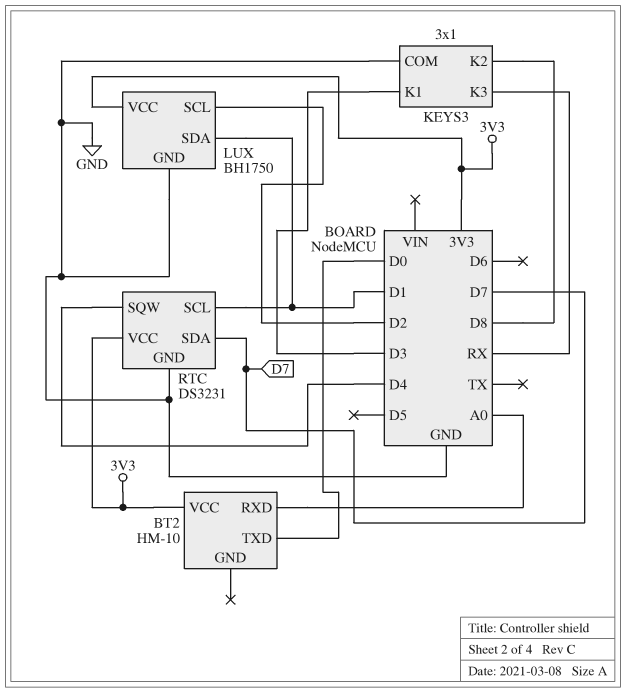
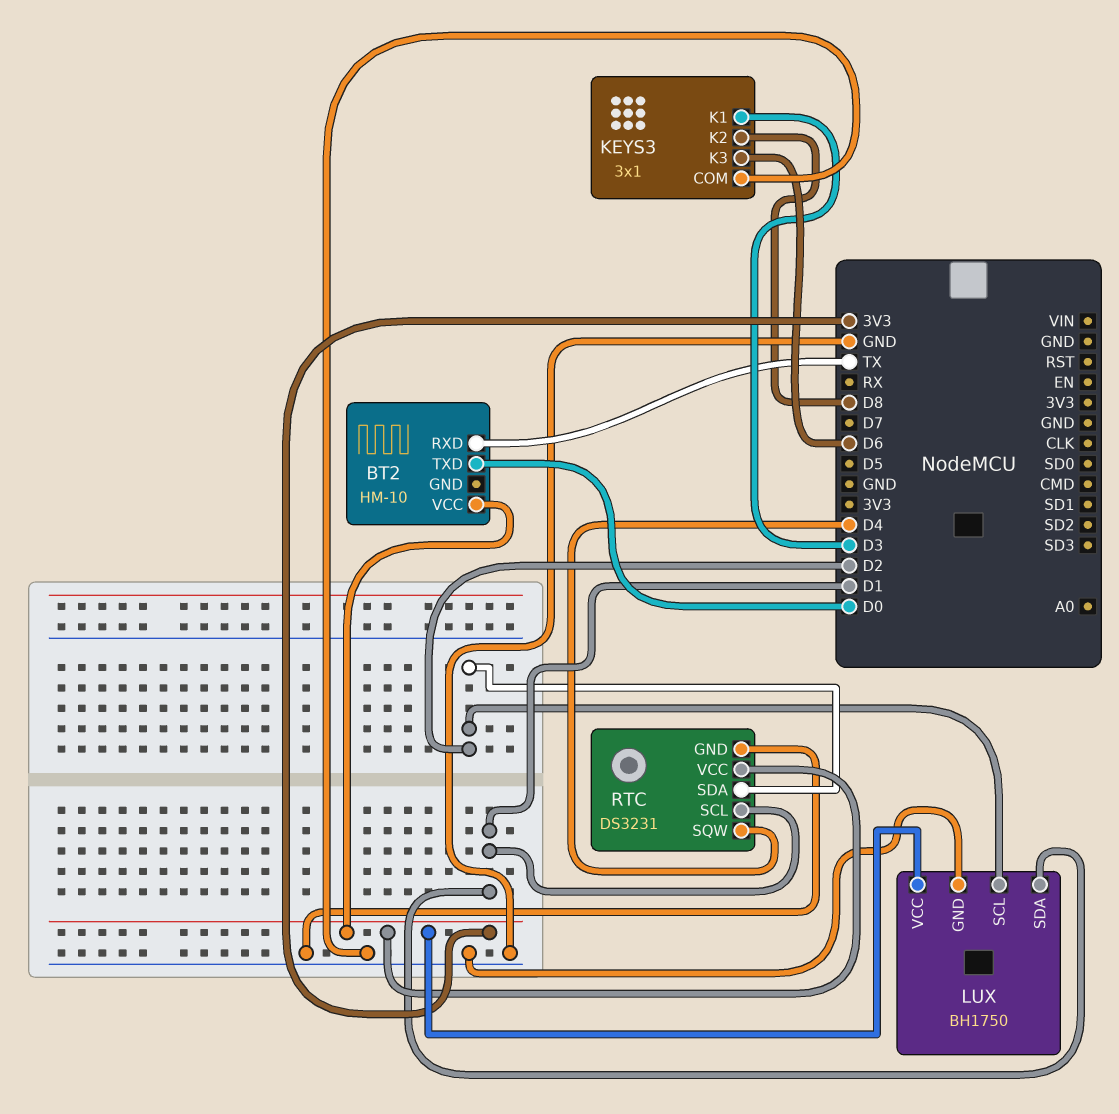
BT2 pin RXD: A0 -> TX
KEYS3 pin K3: RX -> D6
RTC pin SDA: D7 -> D2

